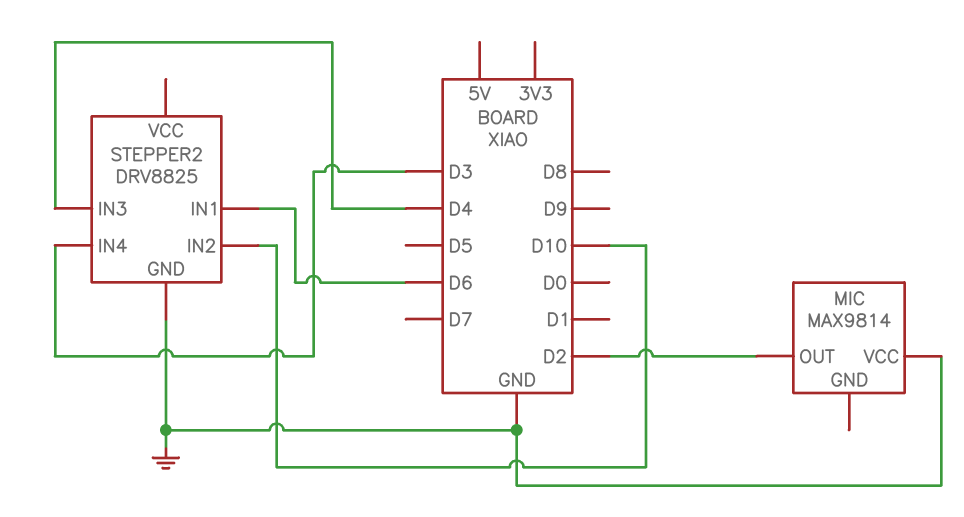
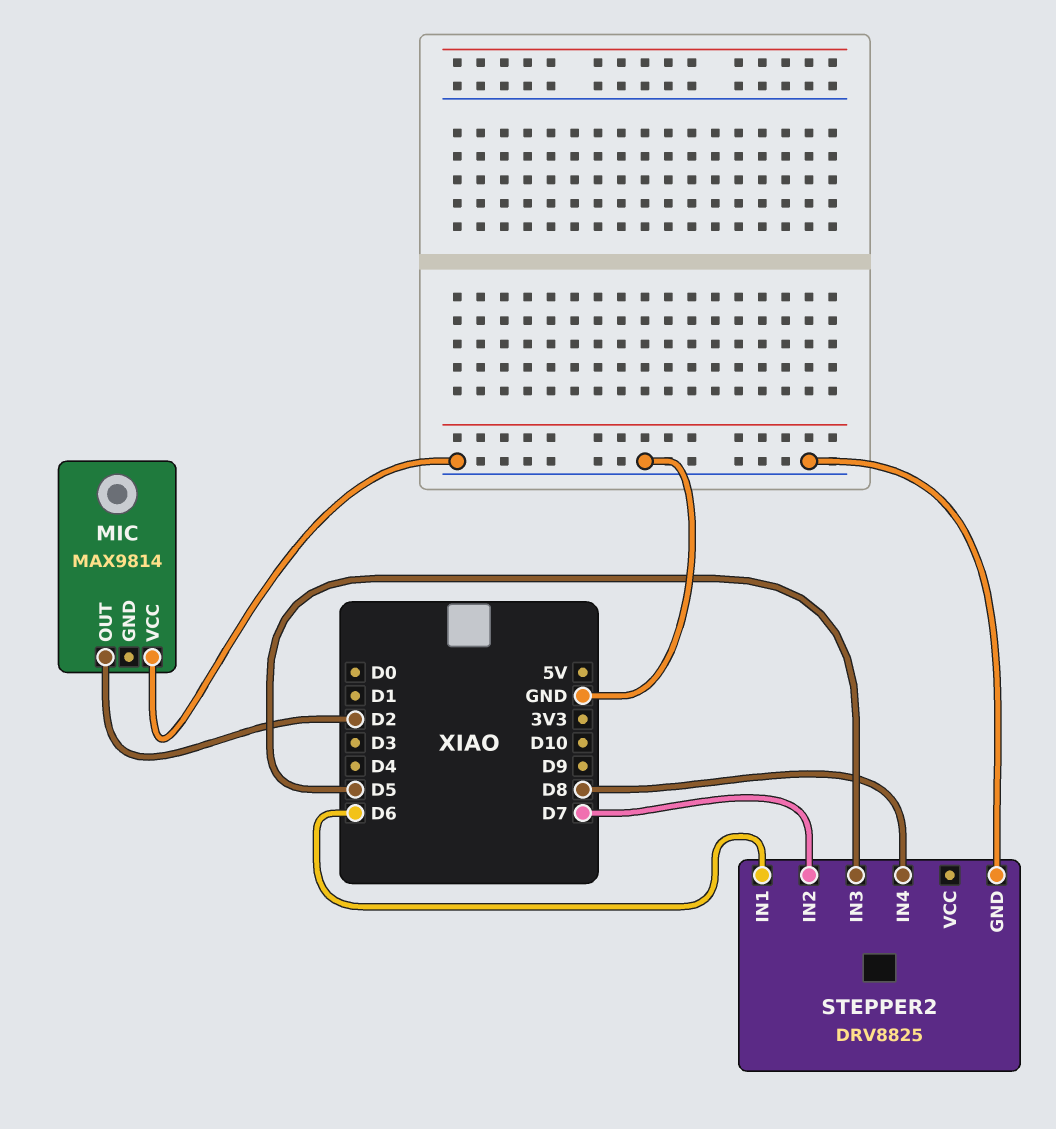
STEPPER2 pin IN2: D10 -> D7
STEPPER2 pin IN3: D4 -> D5
STEPPER2 pin IN4: D3 -> D8

